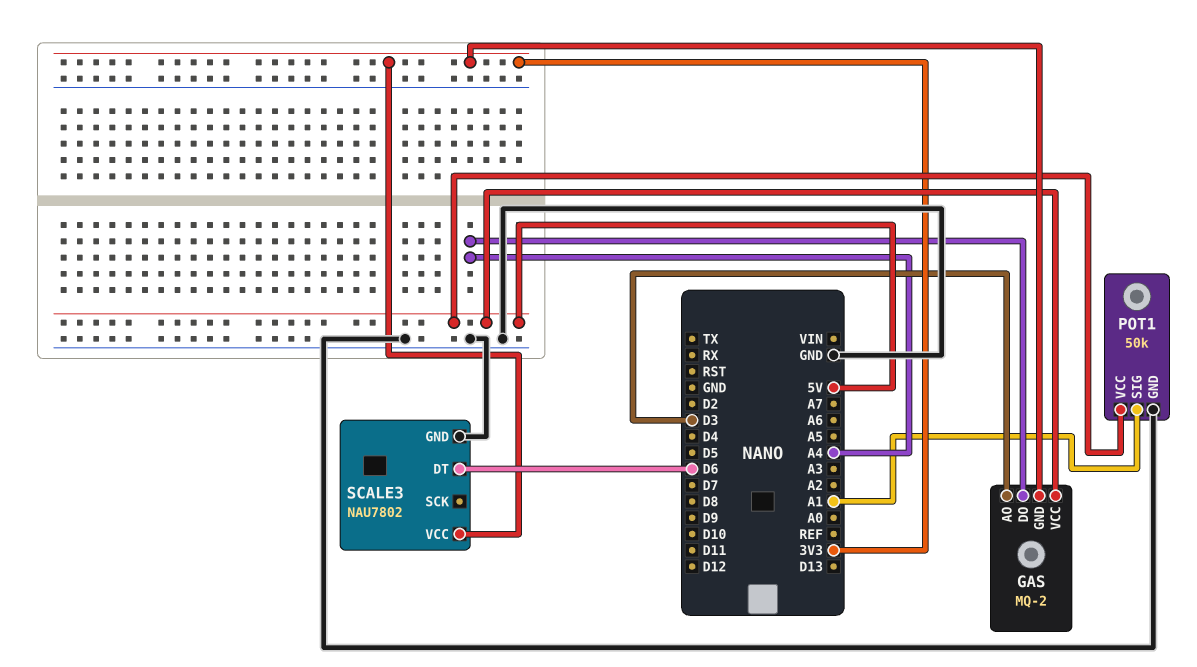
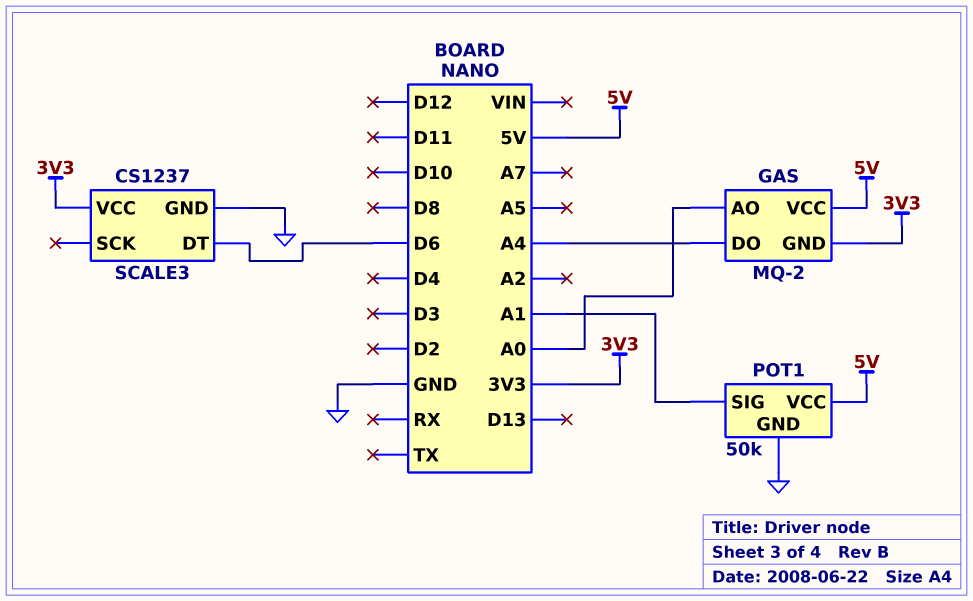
GAS pin AO: D3 -> A0
SCALE3: NAU7802 -> CS1237

